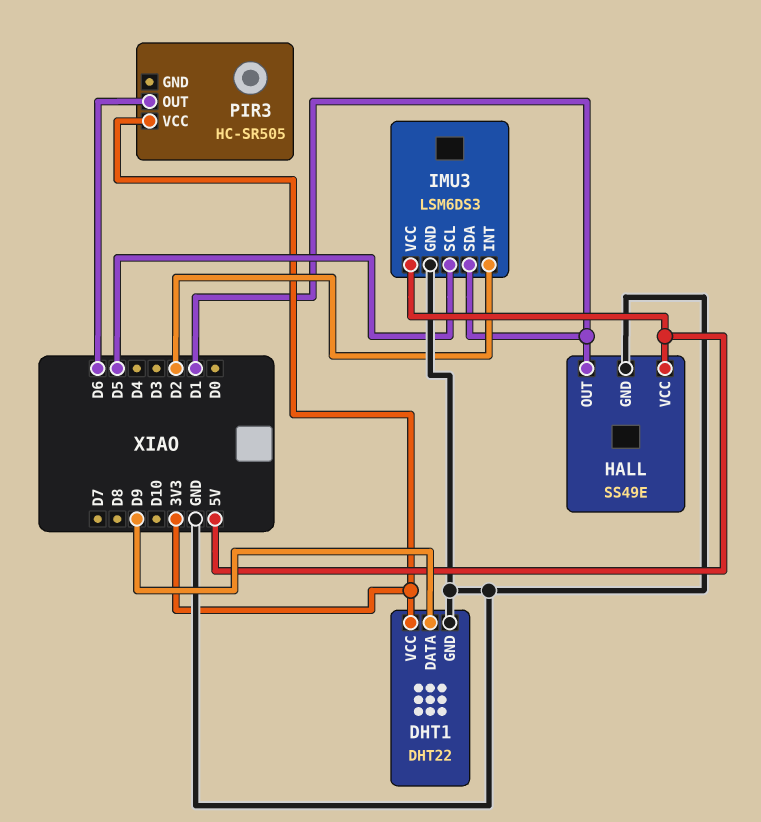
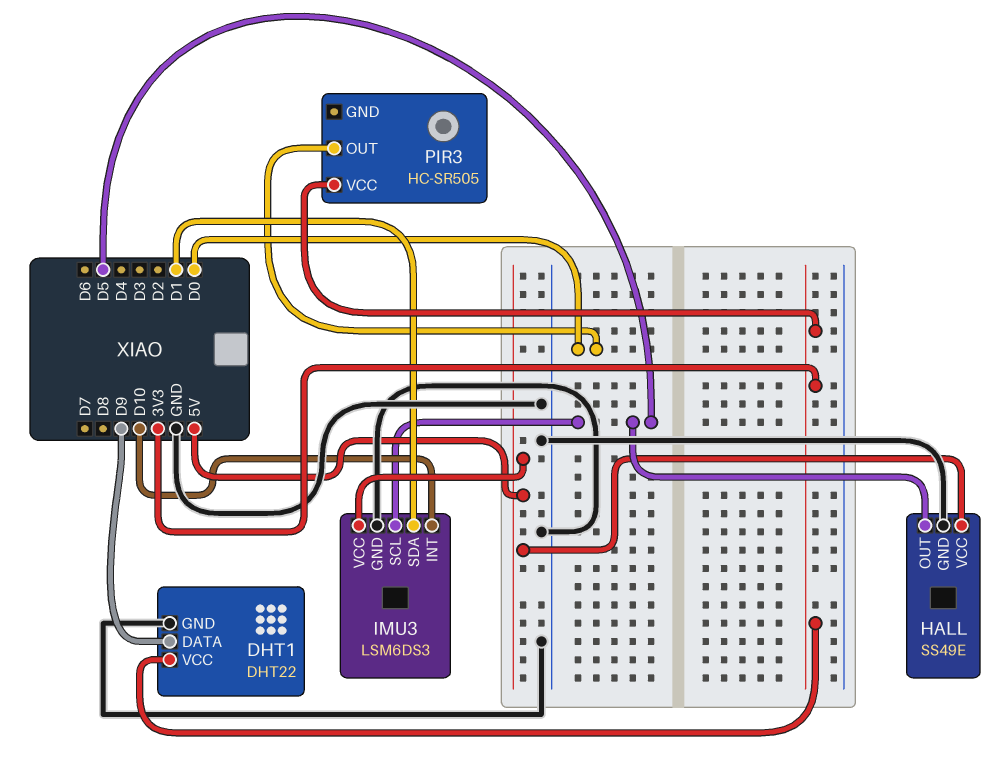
HALL pin OUT: D1 -> D5
IMU3 pin INT: D2 -> D10
PIR3 pin OUT: D6 -> D0

